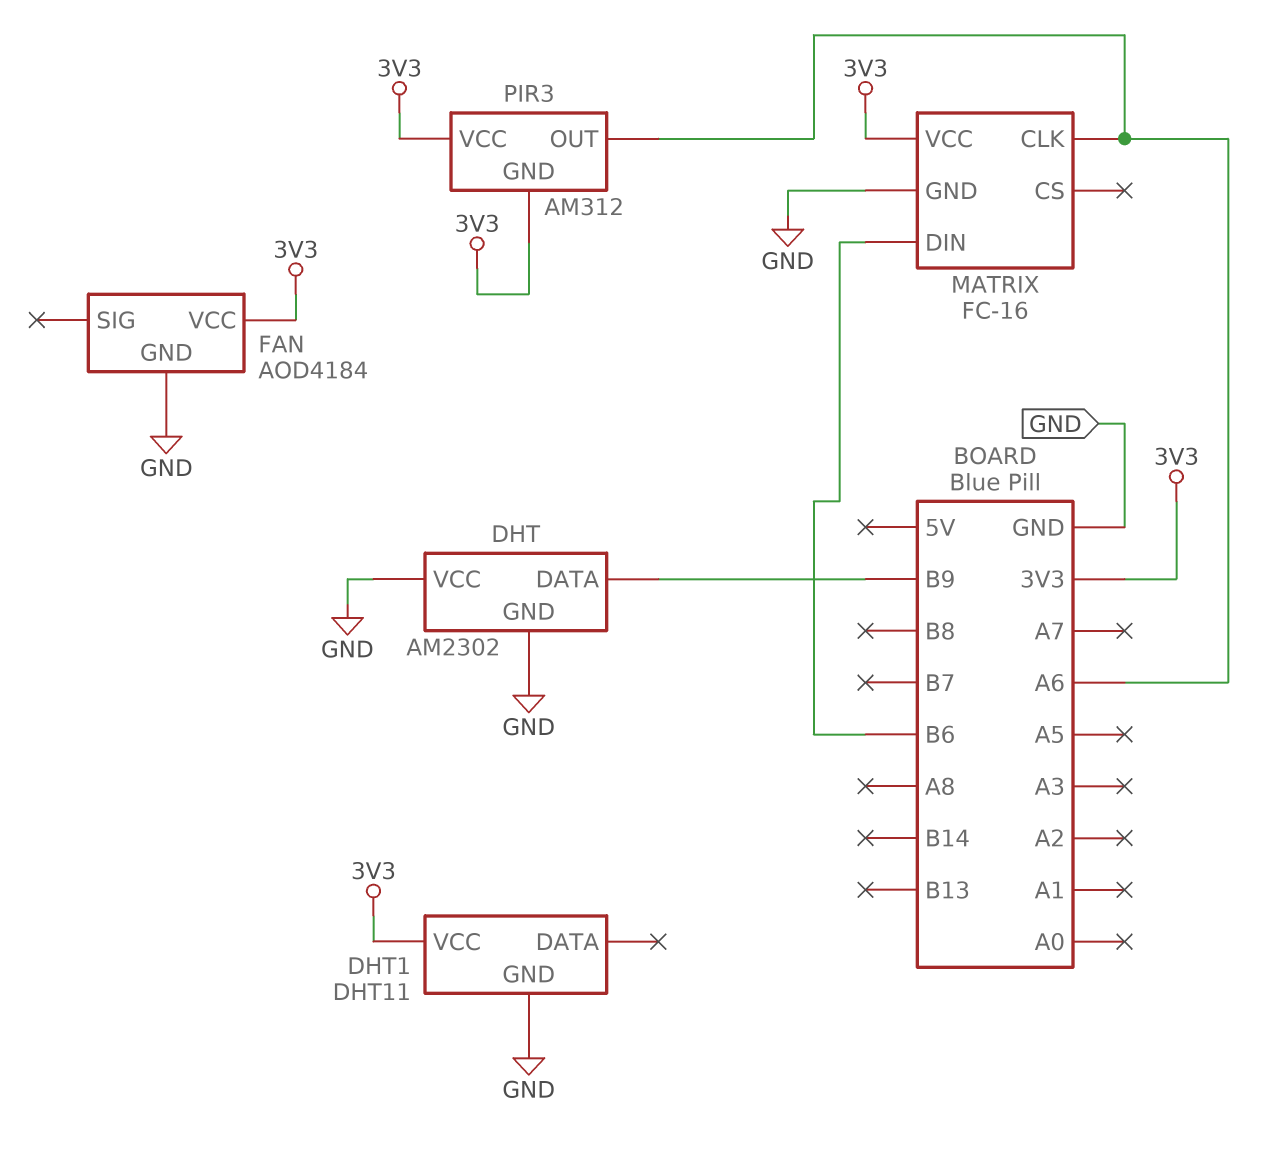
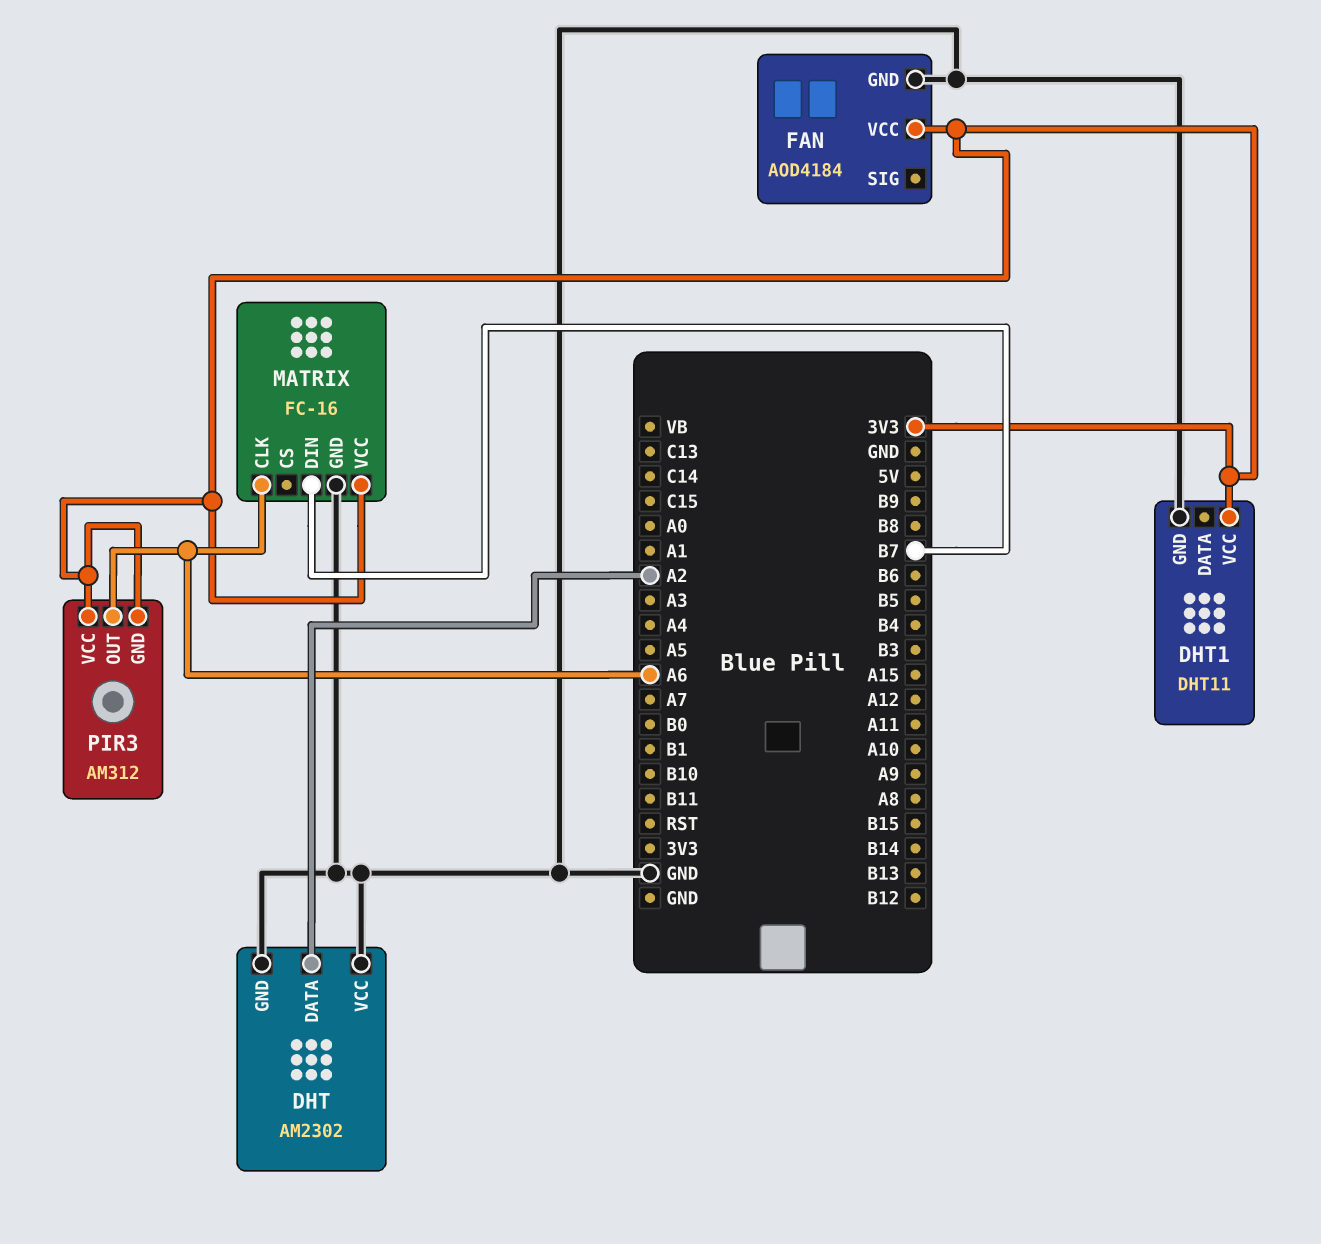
DHT pin DATA: B9 -> A2
MATRIX pin DIN: B6 -> B7

